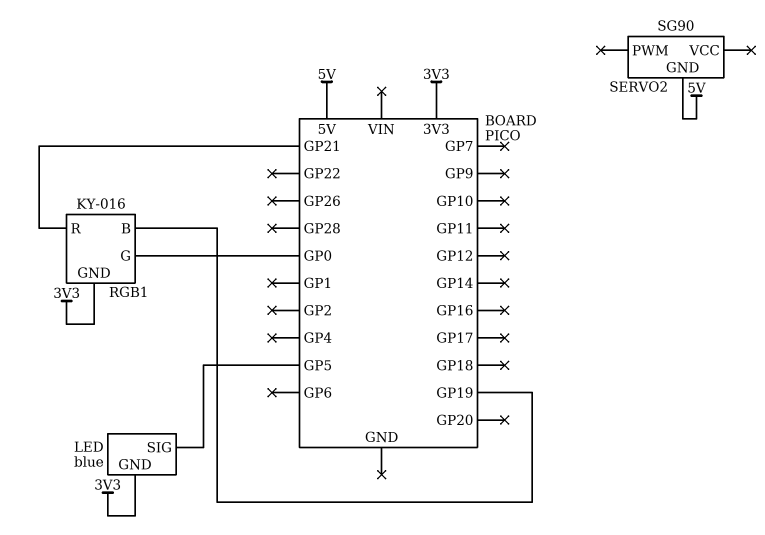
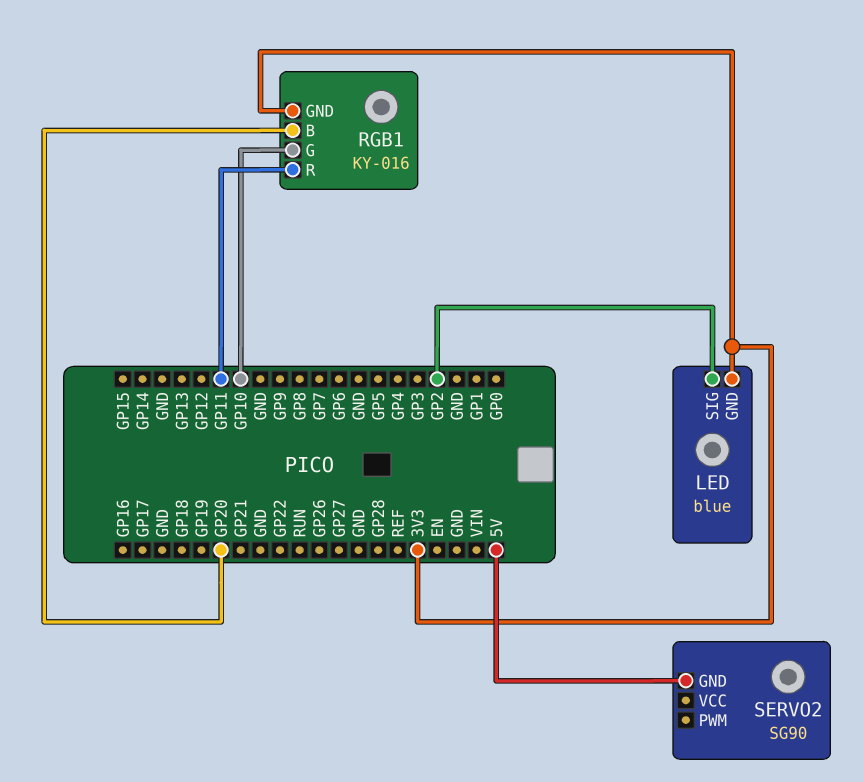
LED pin SIG: GP5 -> GP2
RGB1 pin B: GP19 -> GP20
RGB1 pin G: GP0 -> GP10
RGB1 pin R: GP21 -> GP11

